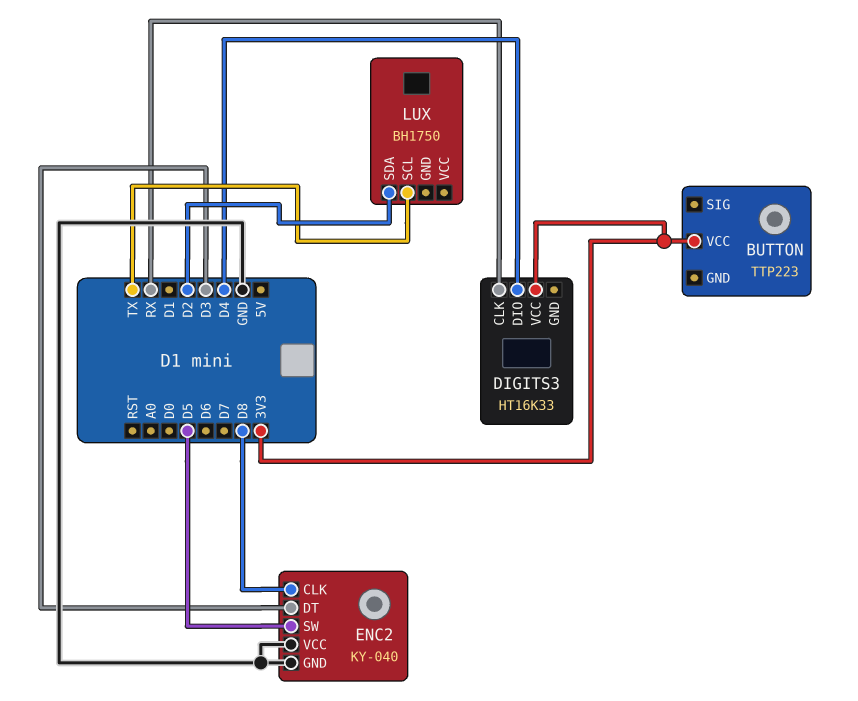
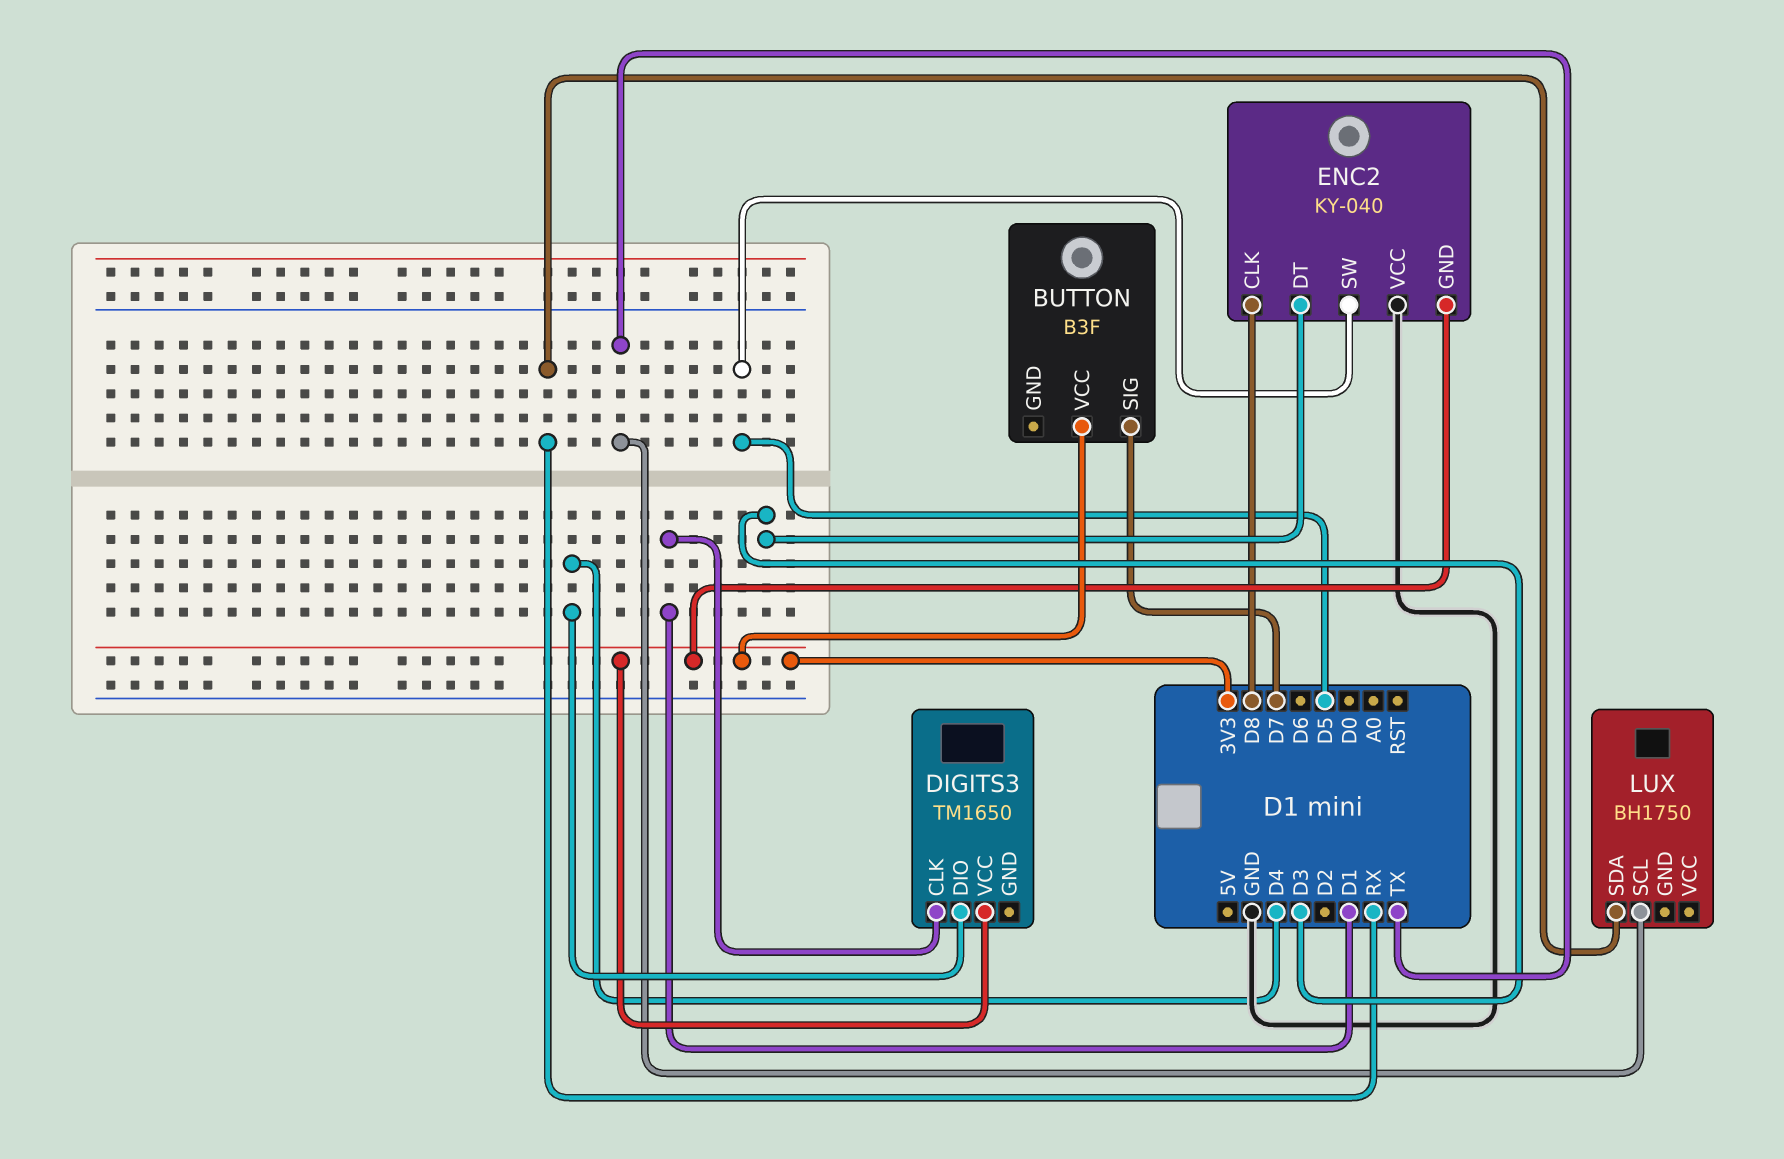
BUTTON: TTP223 -> B3F
BUTTON pin SIG: none -> D7
DIGITS3: HT16K33 -> TM1650
DIGITS3 pin CLK: RX -> D1
ENC2 pin GND: GND -> 3V3
LUX pin SDA: D2 -> RX

